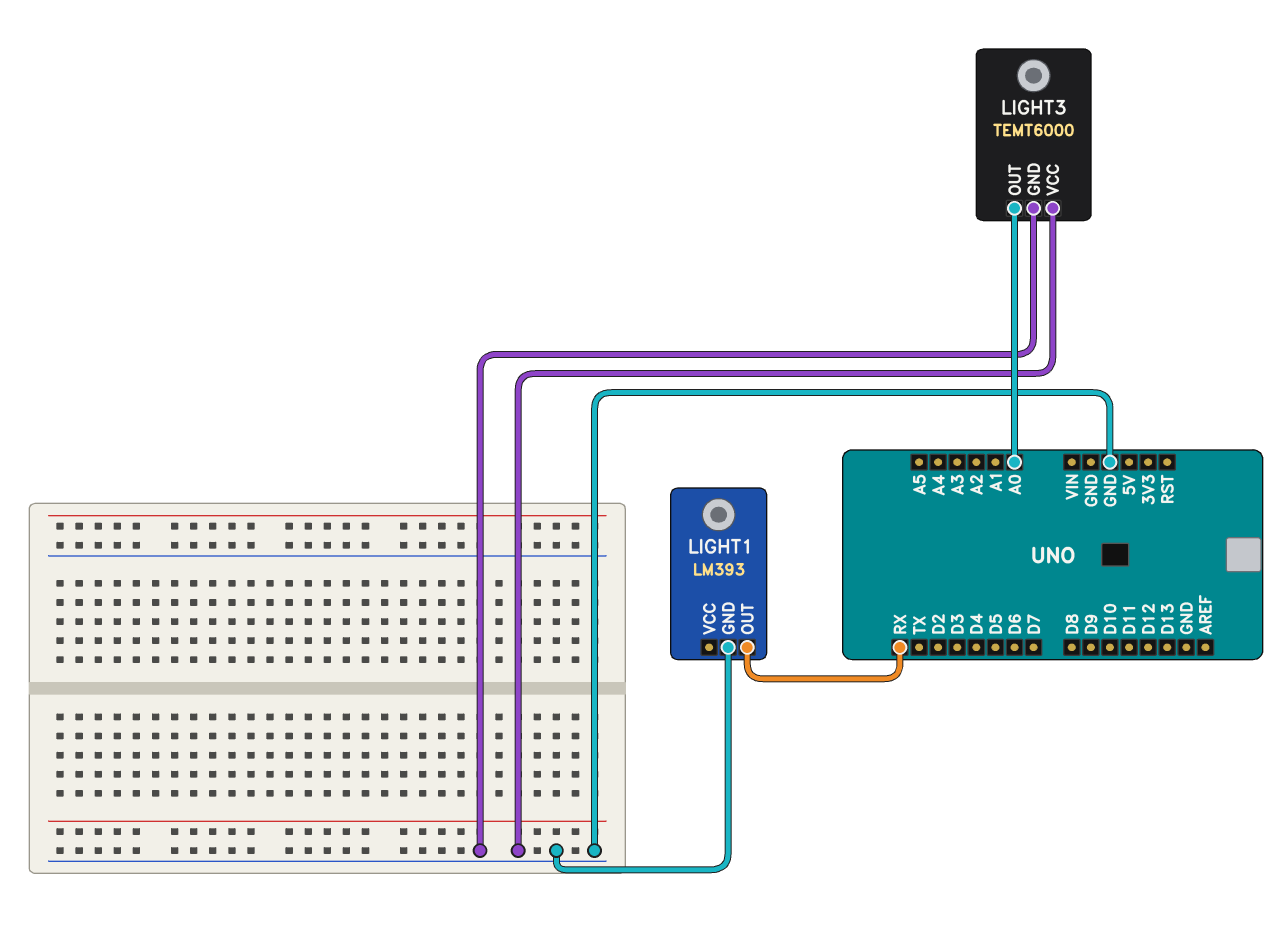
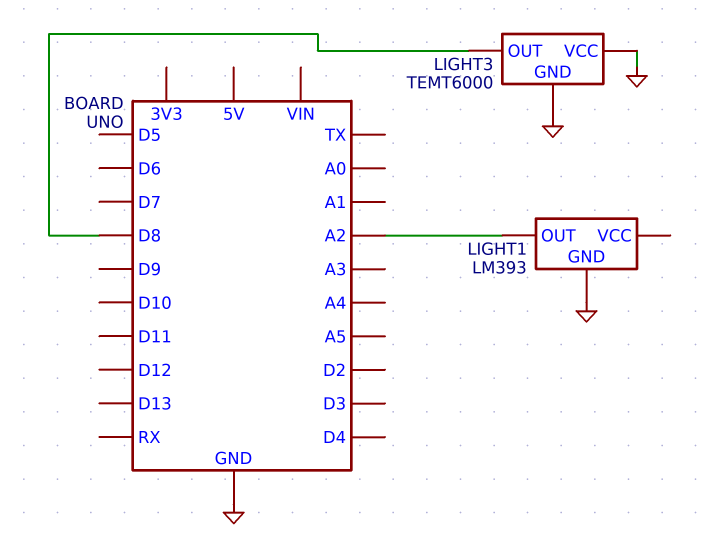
LIGHT1 pin OUT: RX -> A2
LIGHT3 pin OUT: A0 -> D8

